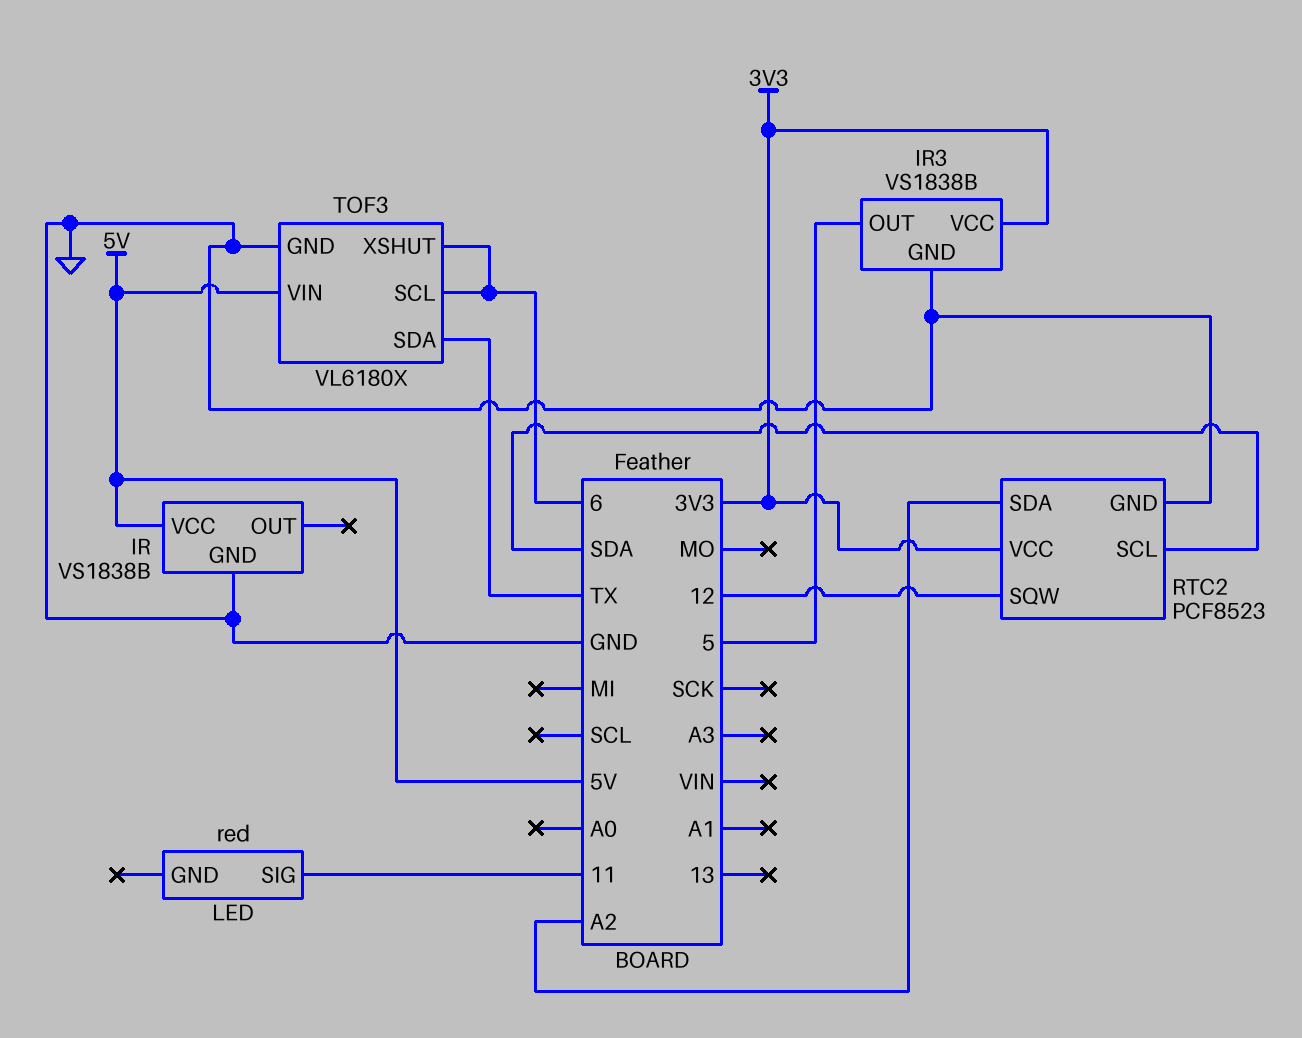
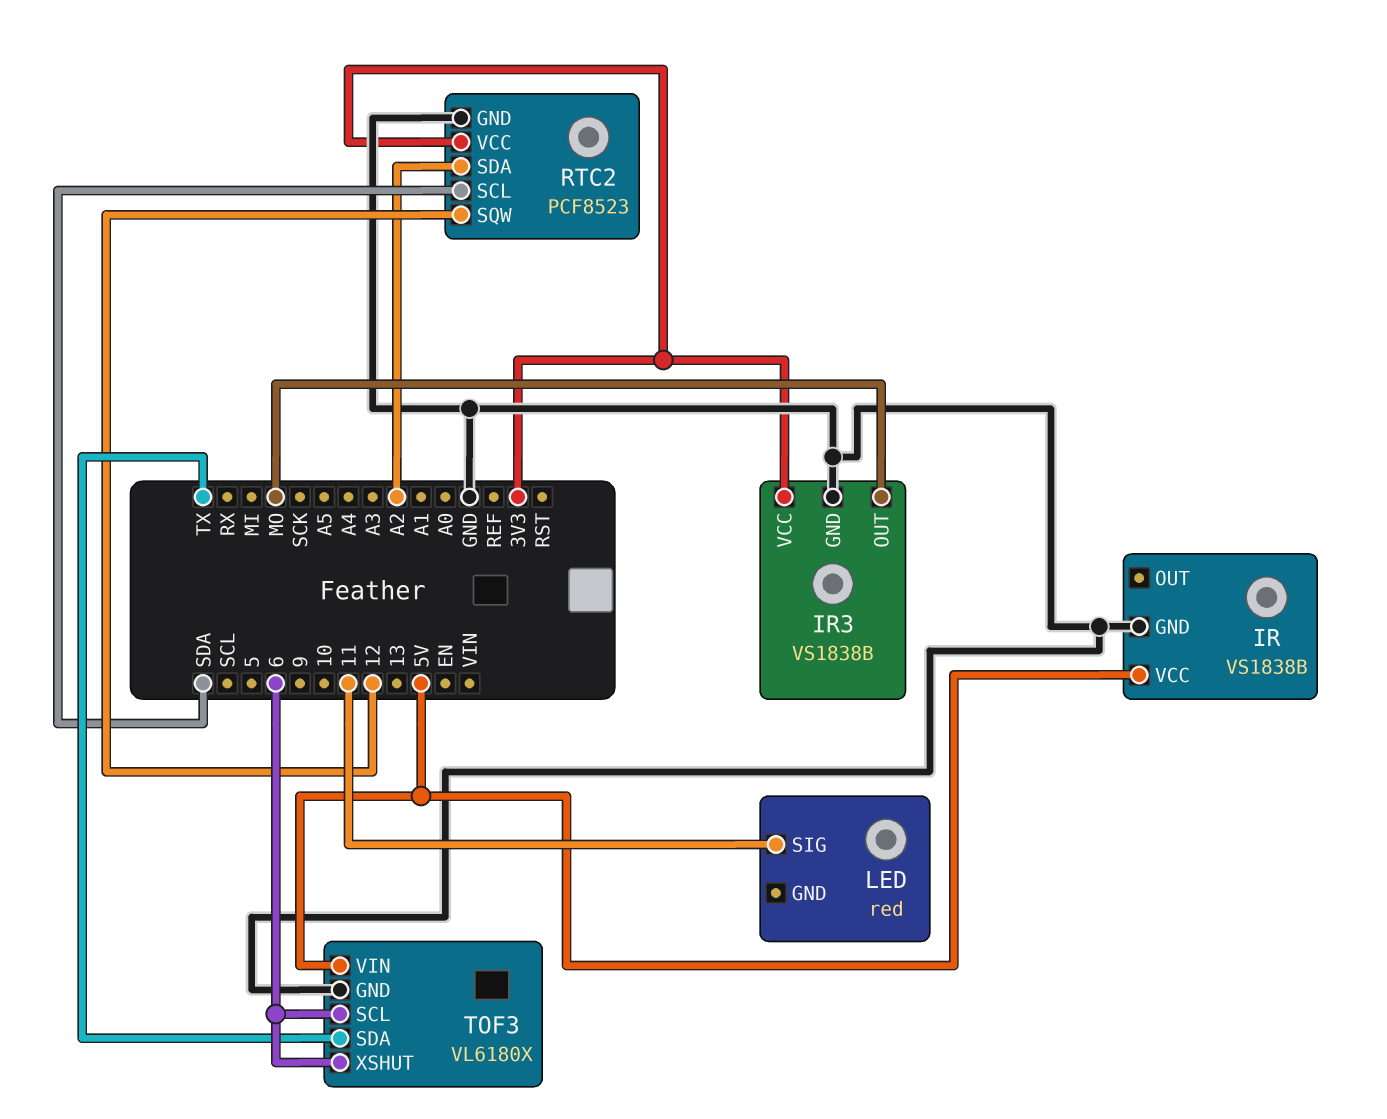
IR3 pin OUT: 5 -> MO

